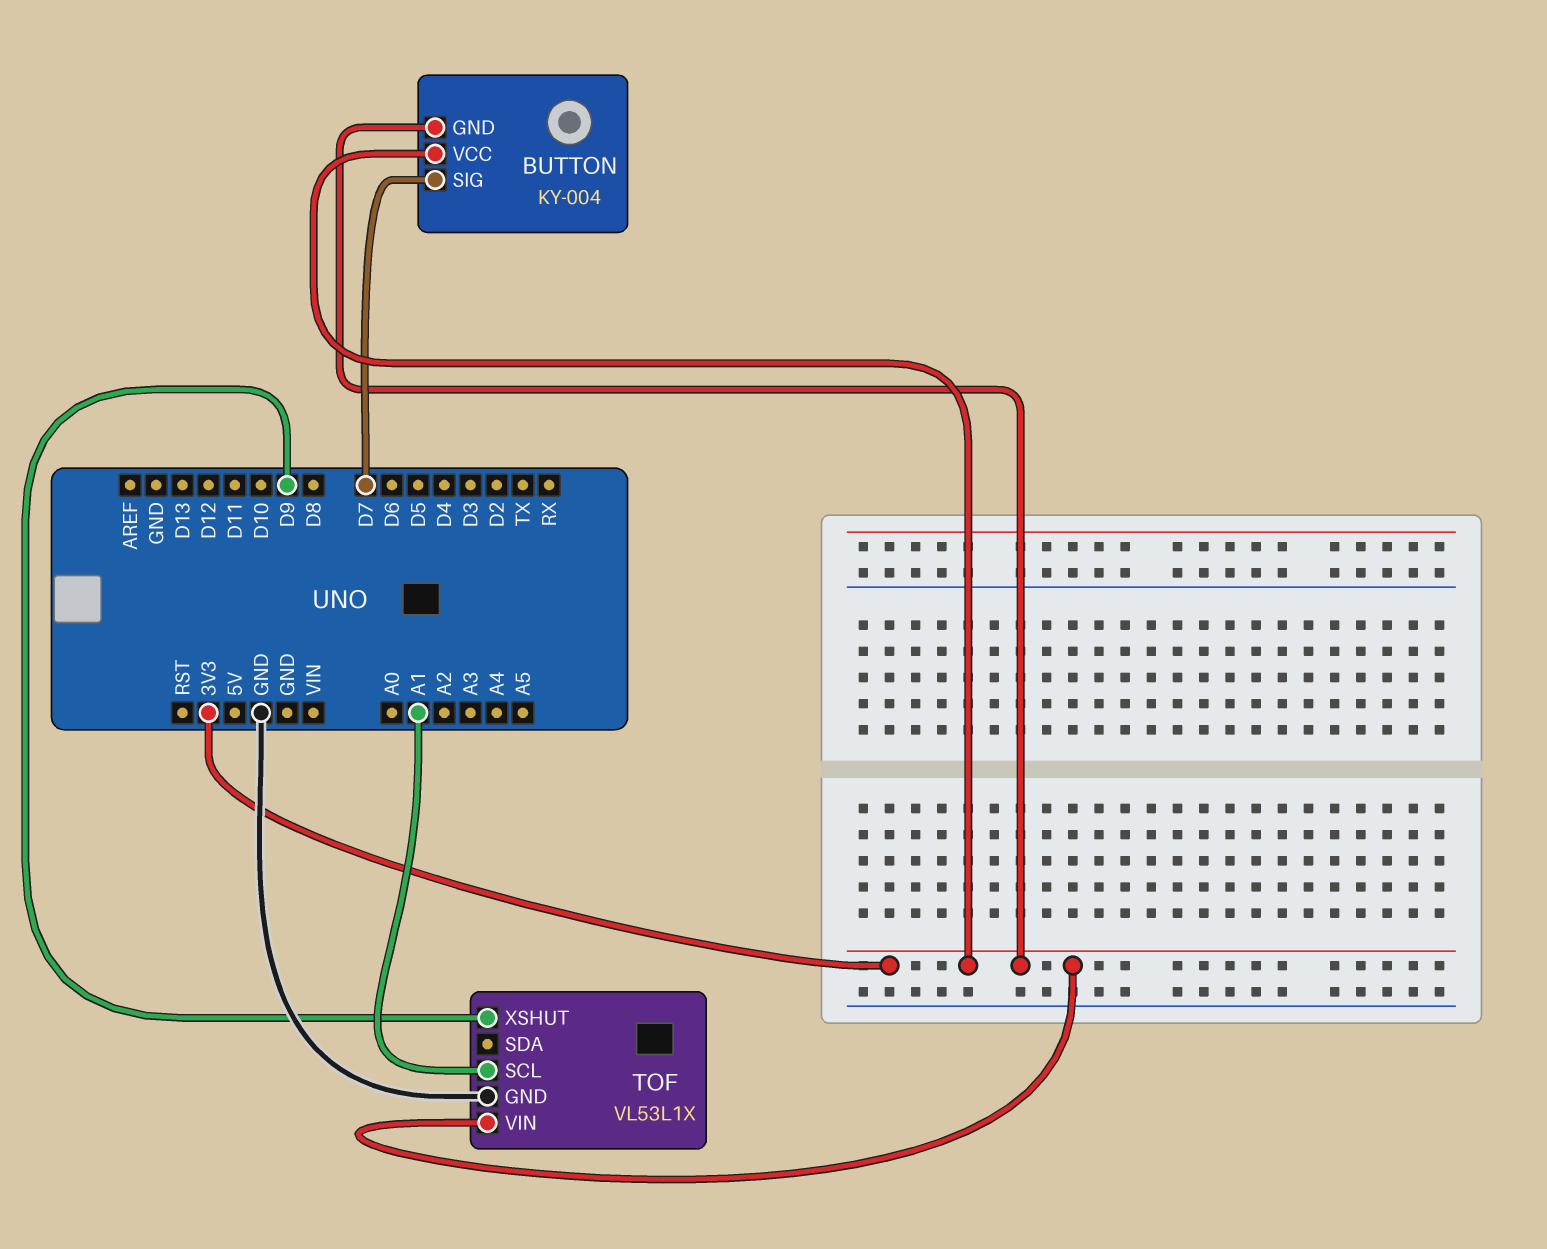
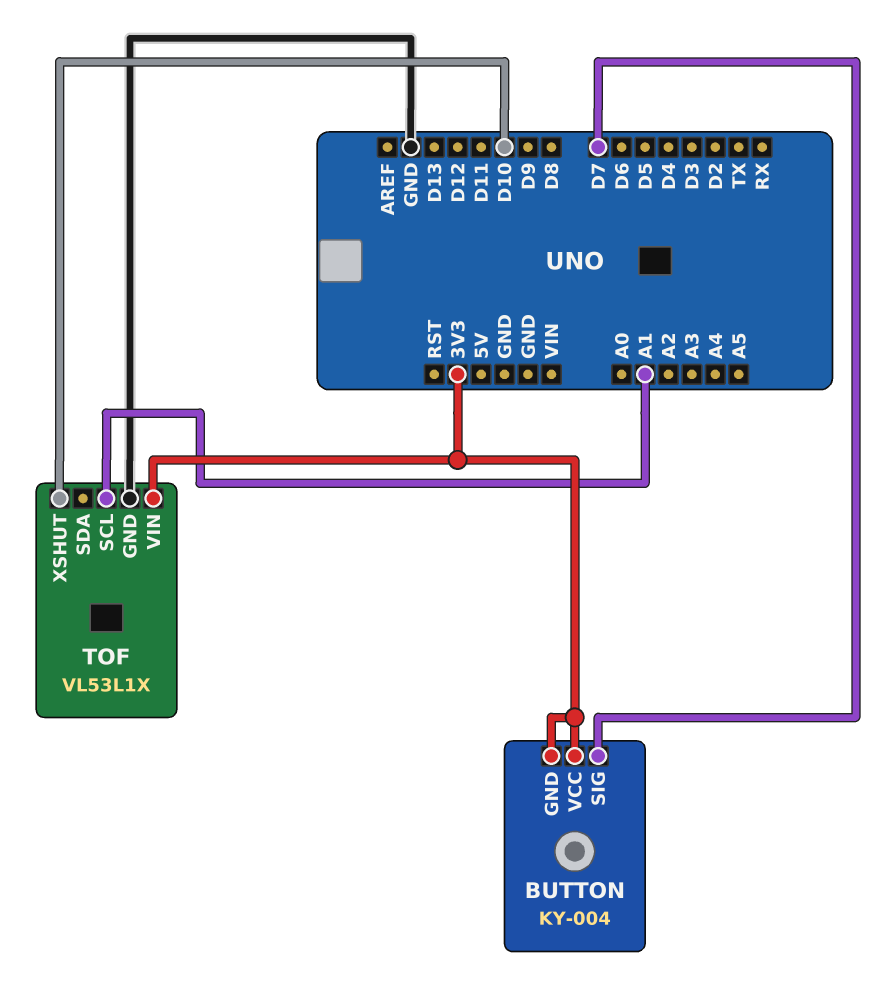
TOF pin XSHUT: D9 -> D10

